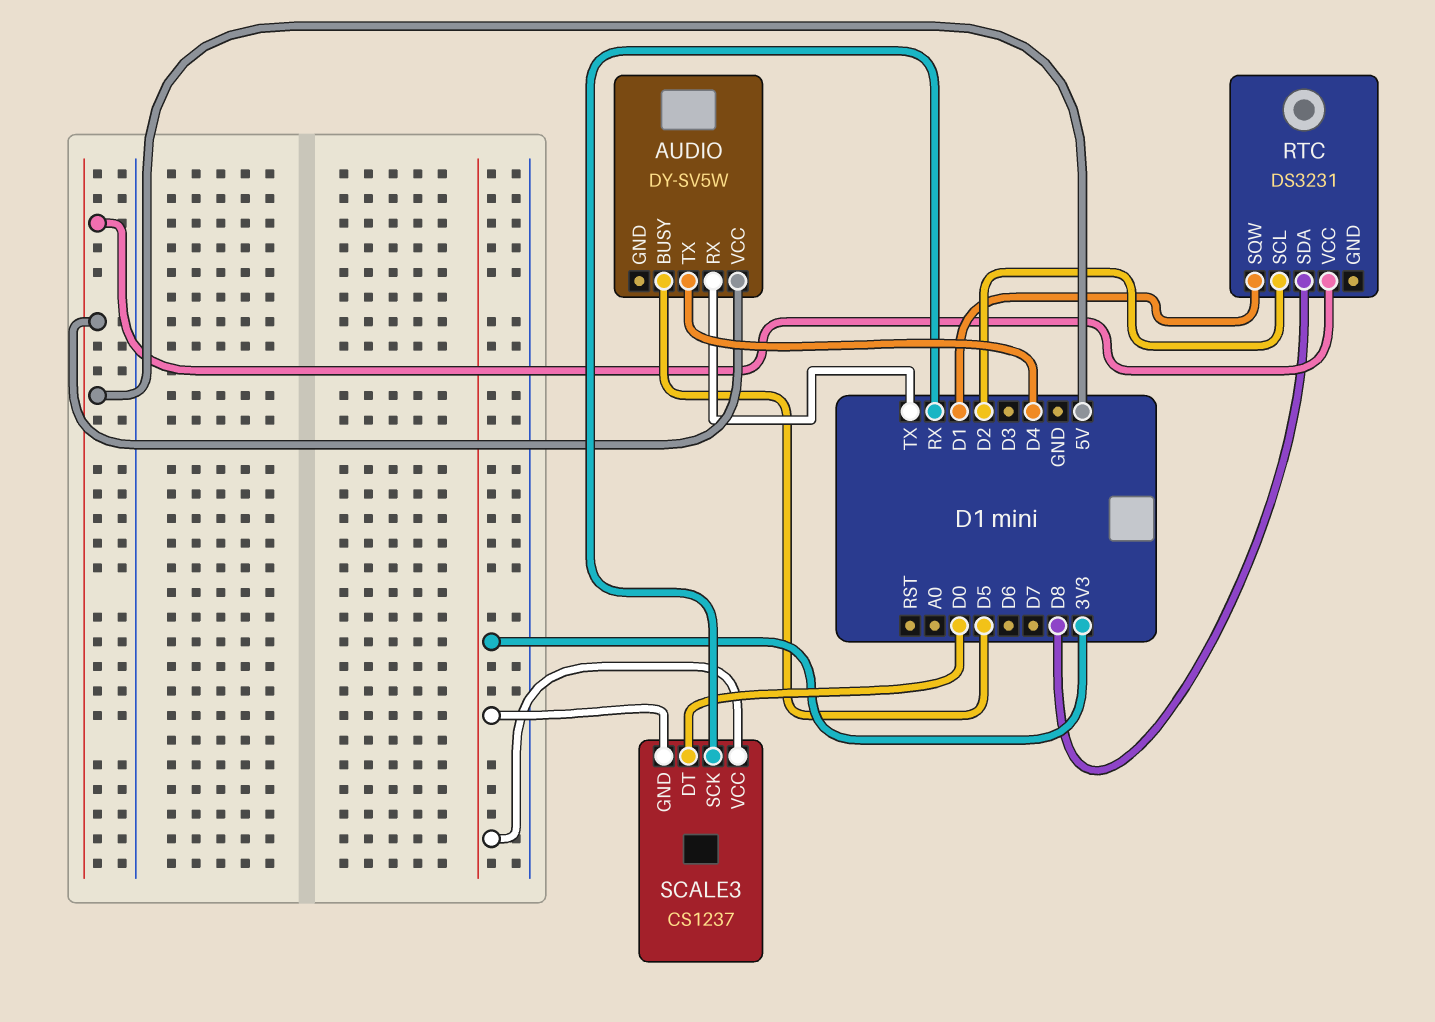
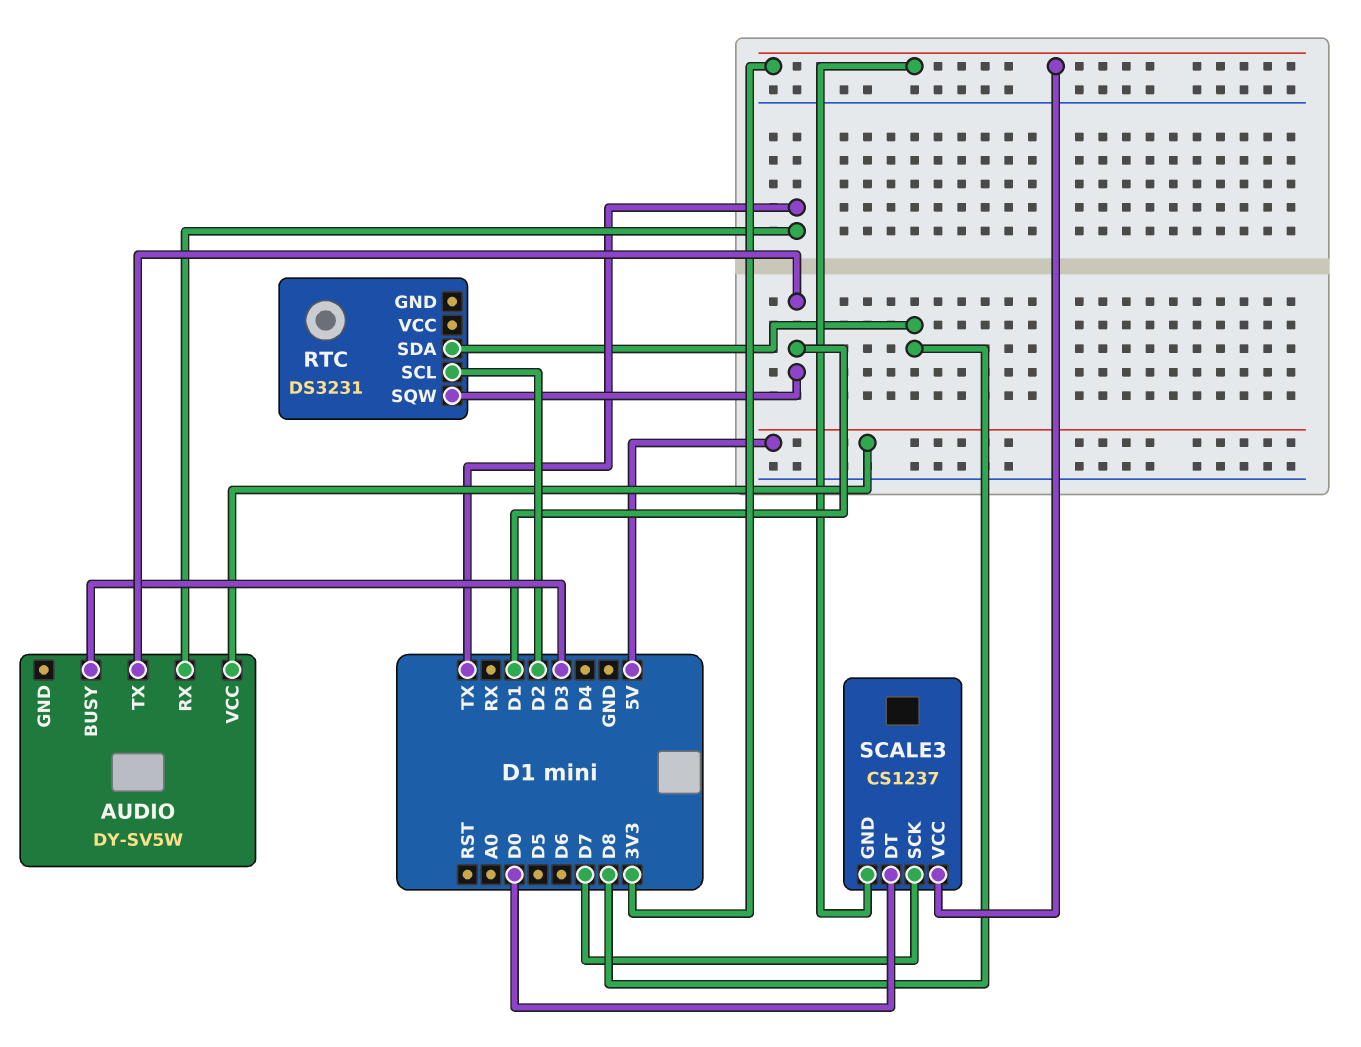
AUDIO pin BUSY: D5 -> D3
AUDIO pin TX: D4 -> D1
RTC pin VCC: 5V -> none
SCALE3 pin SCK: RX -> D7

